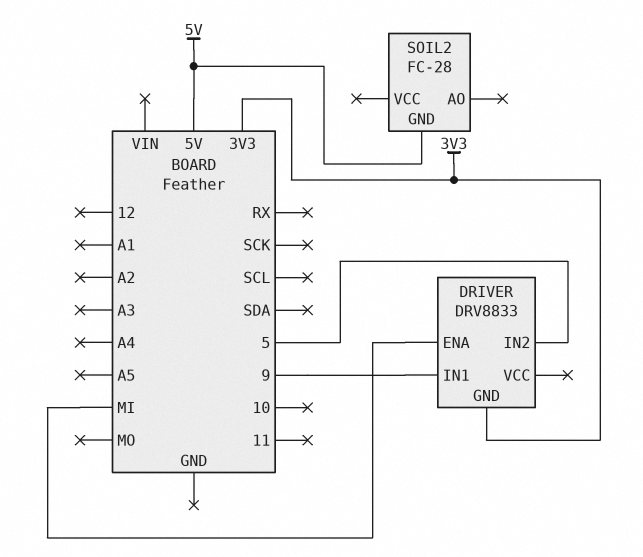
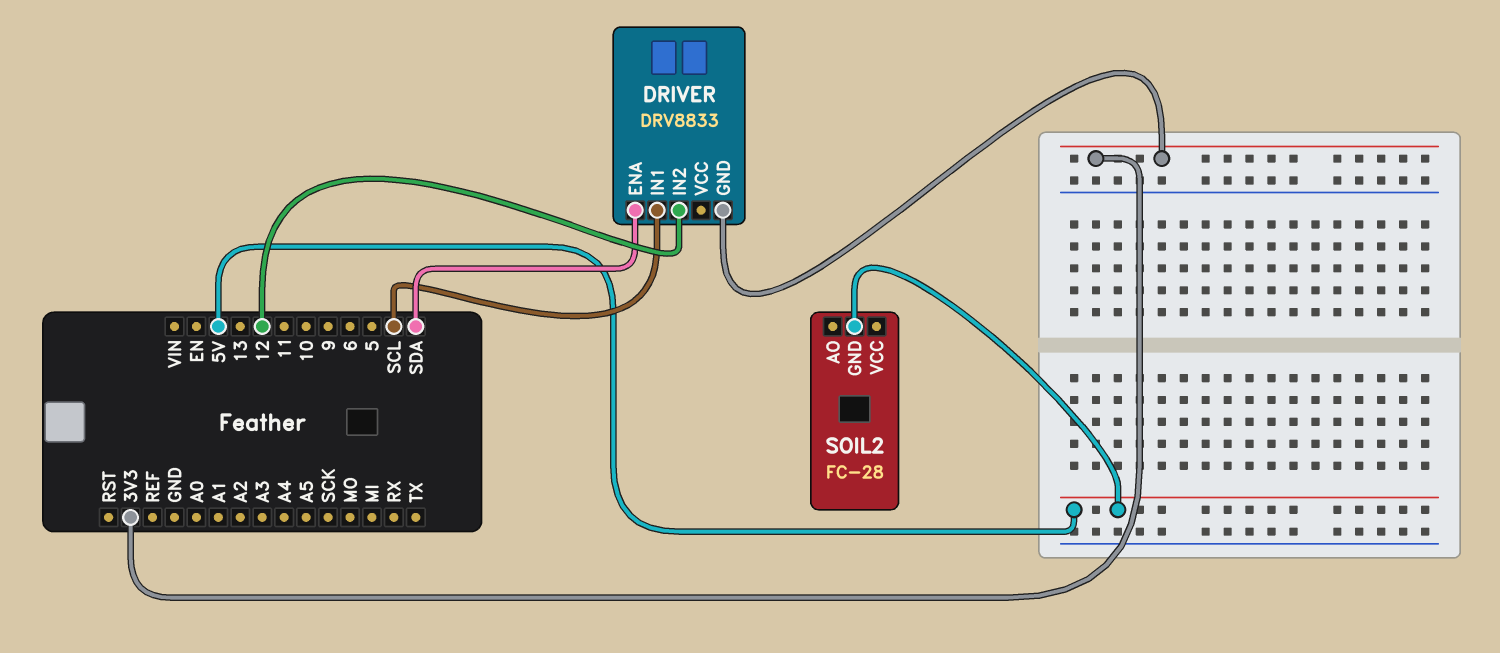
DRIVER pin ENA: MI -> SDA
DRIVER pin IN1: 9 -> SCL
DRIVER pin IN2: 5 -> 12

